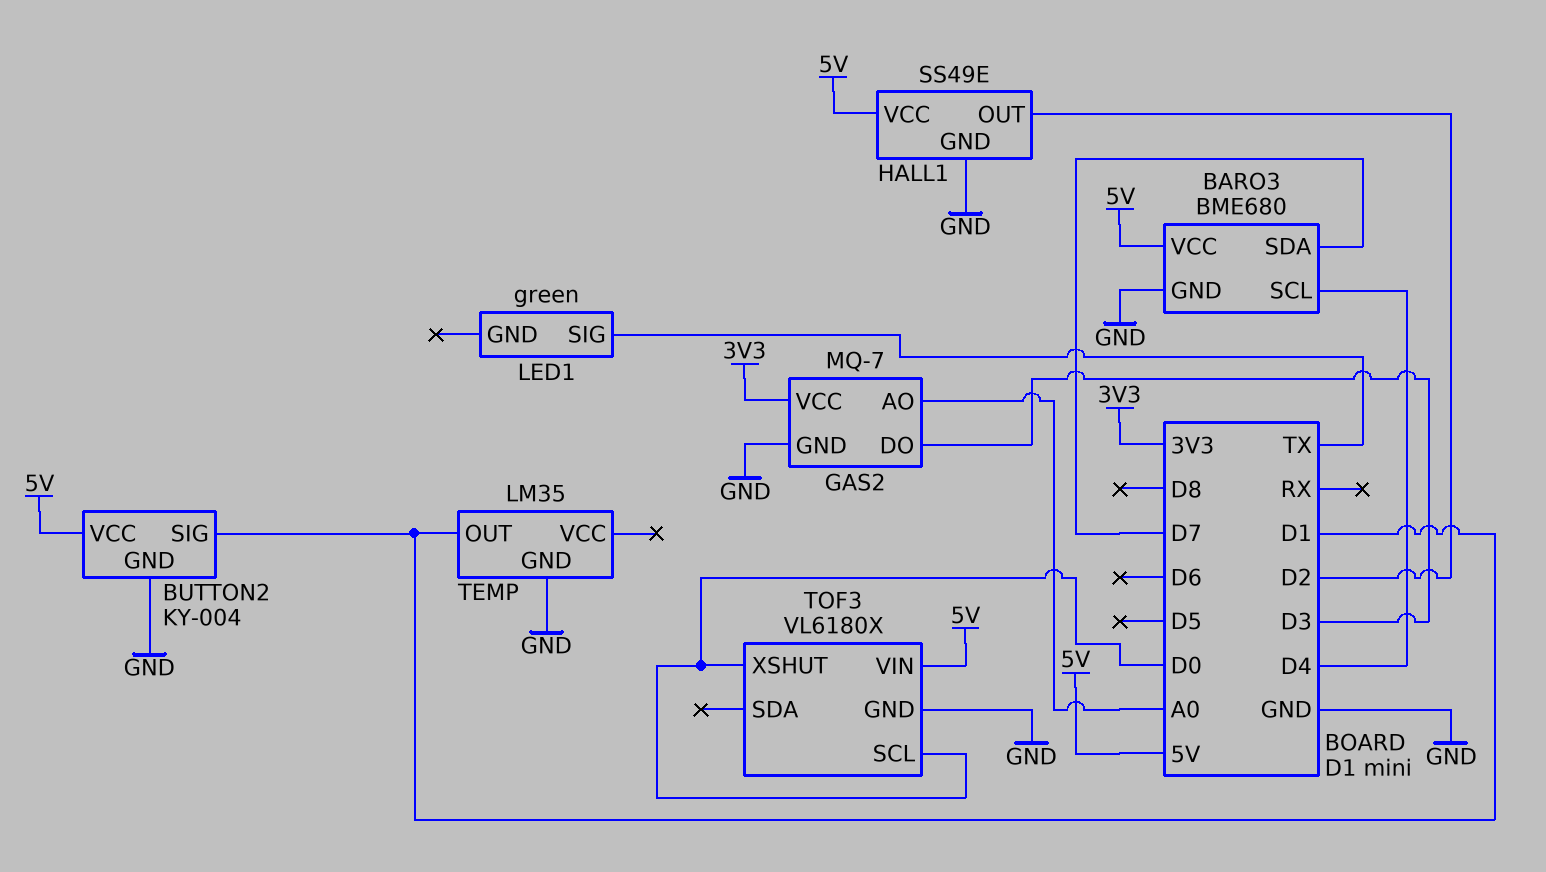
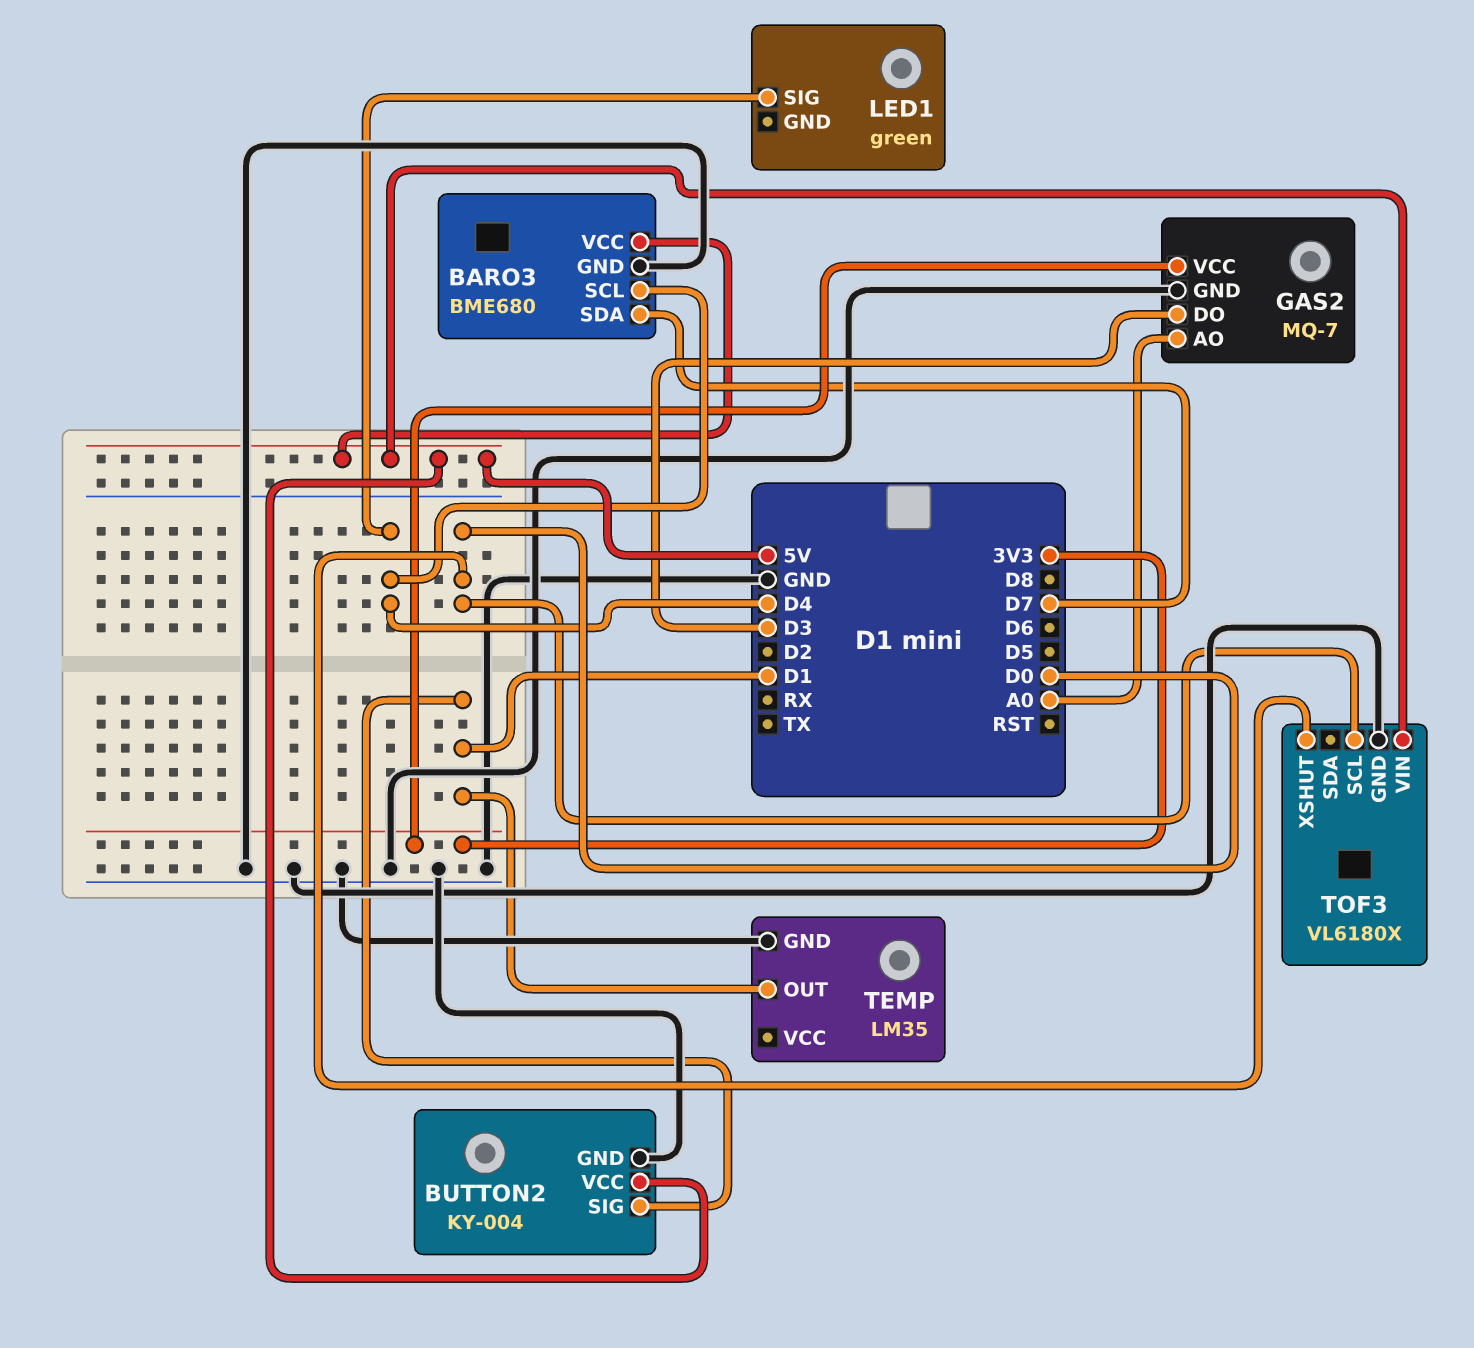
HALL1: SS49E -> none
HALL1 pin GND: GND -> none
HALL1 pin OUT: D2 -> none
HALL1 pin VCC: 5V -> none
LED1 pin SIG: TX -> D4

